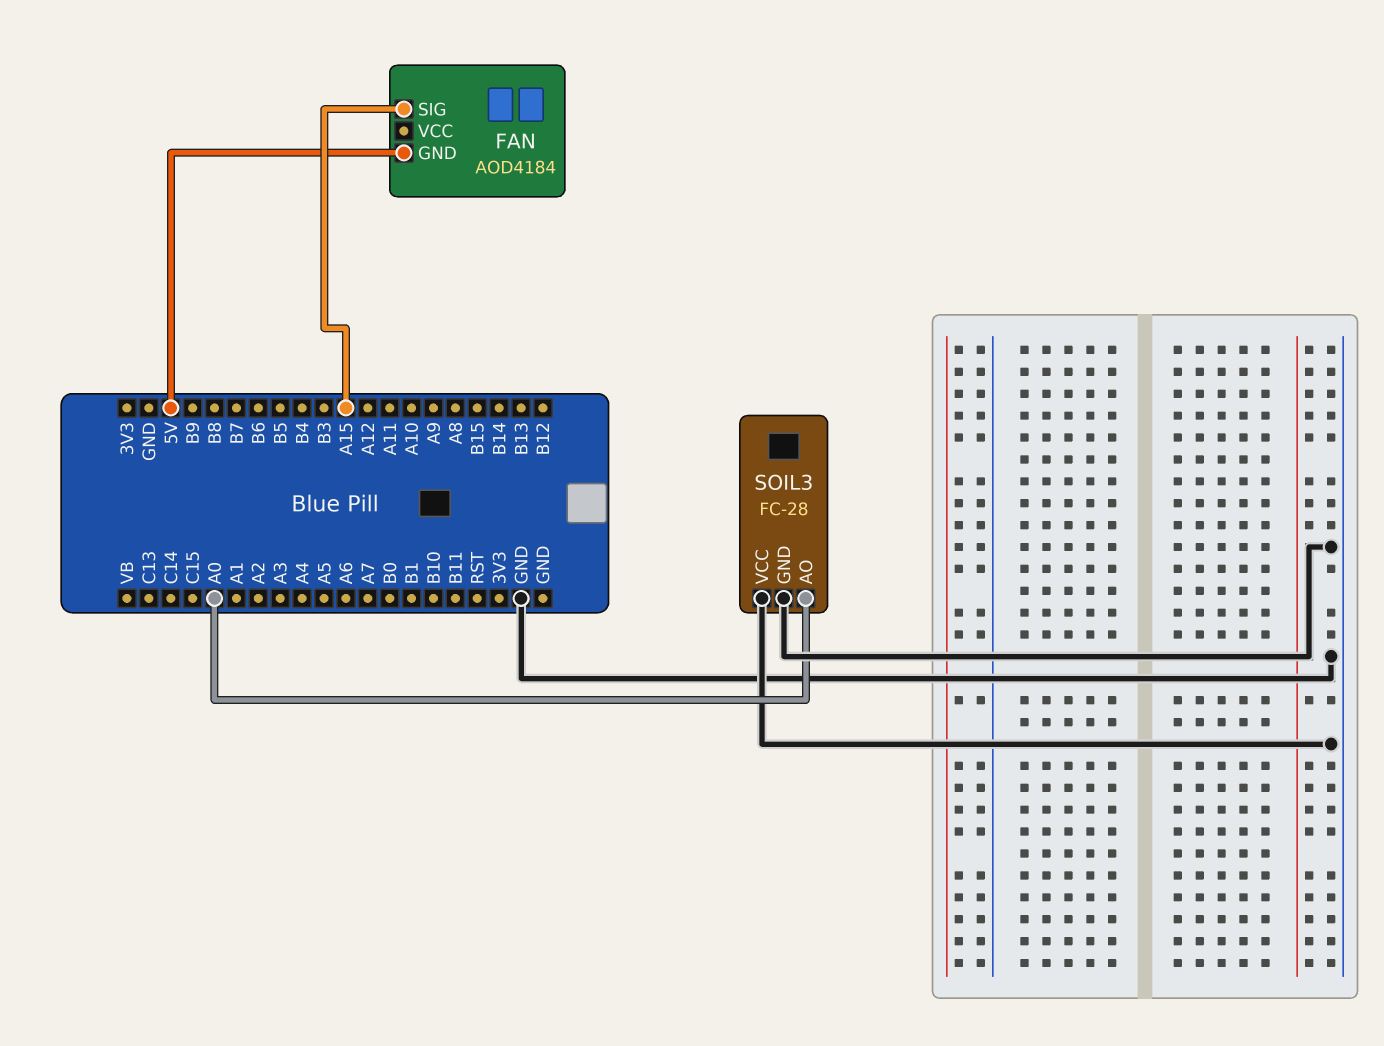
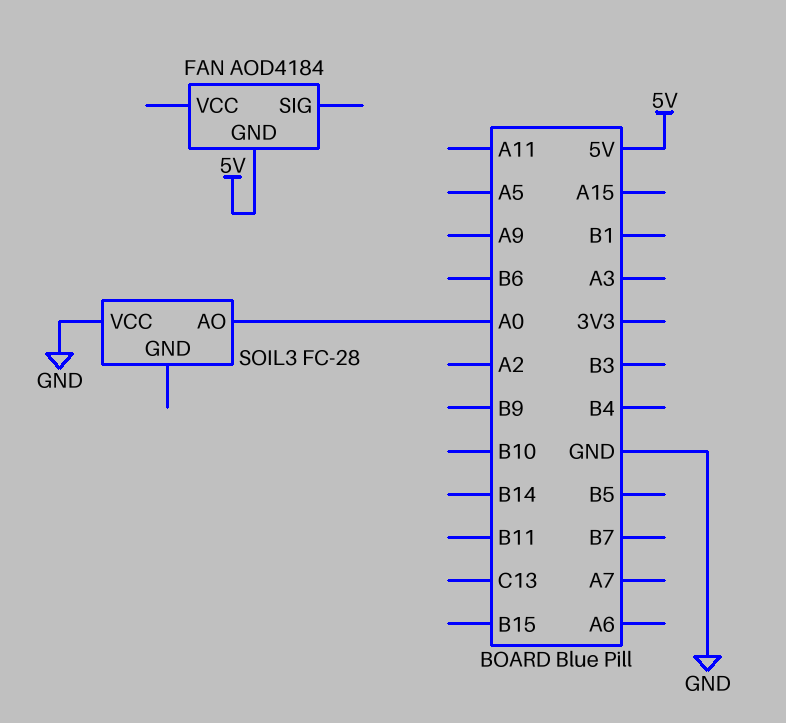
FAN pin SIG: A15 -> none
SOIL3 pin GND: GND -> none

